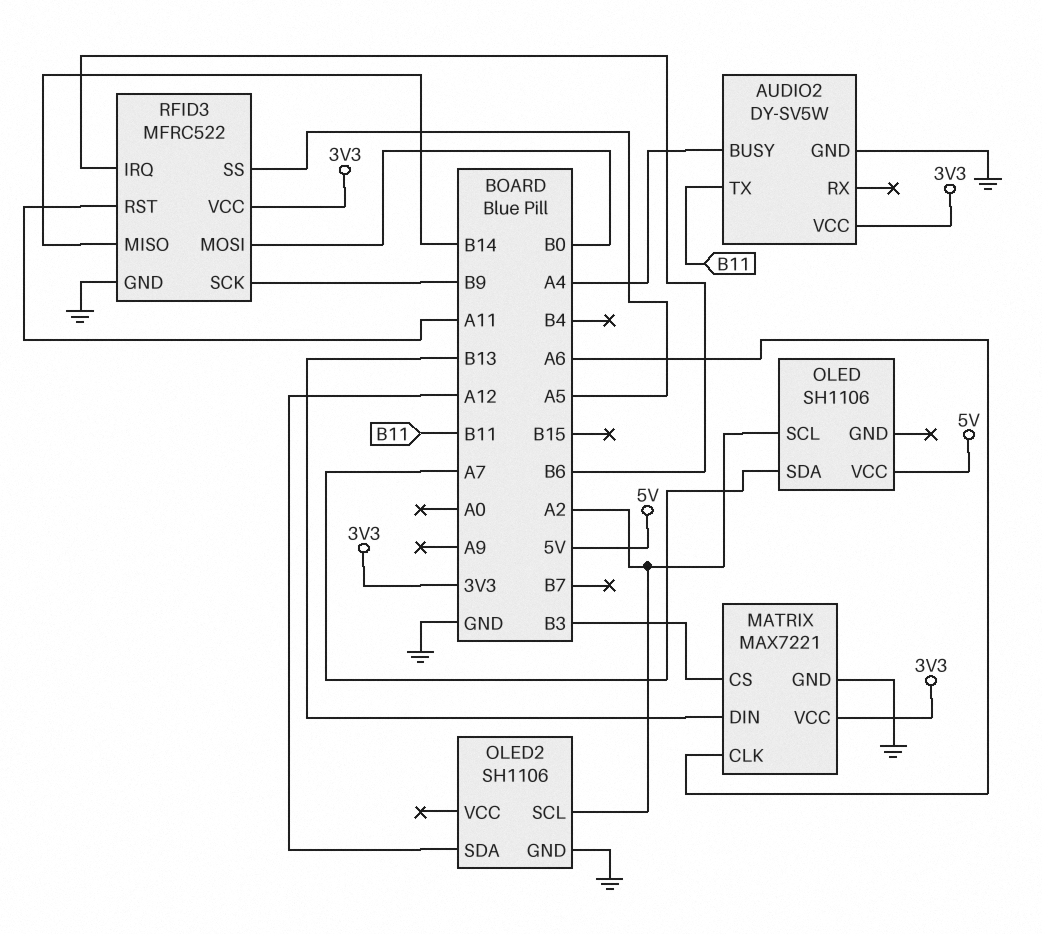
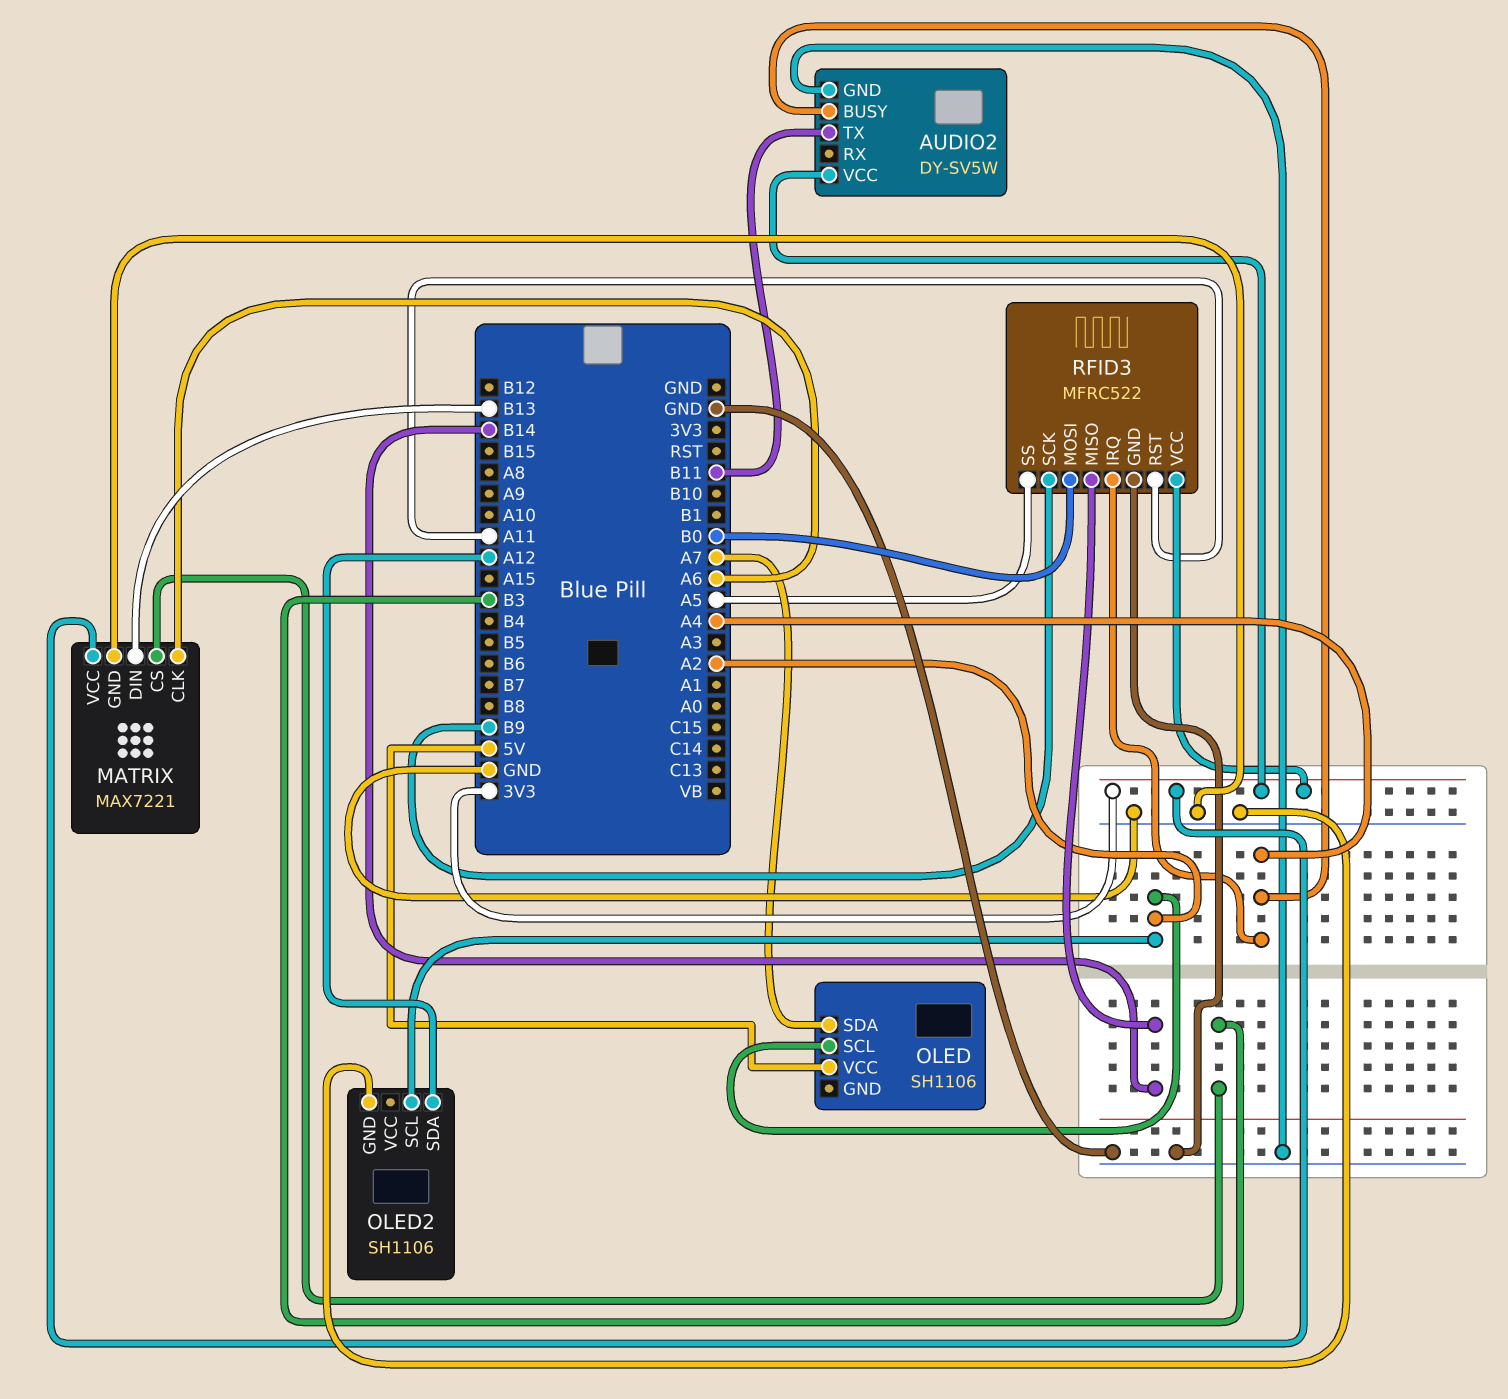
RFID3 pin IRQ: B6 -> A4

